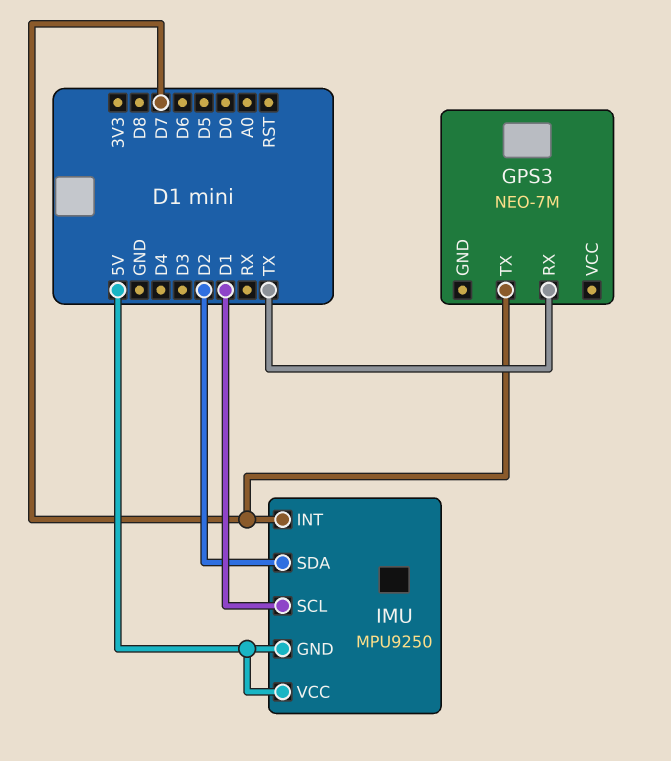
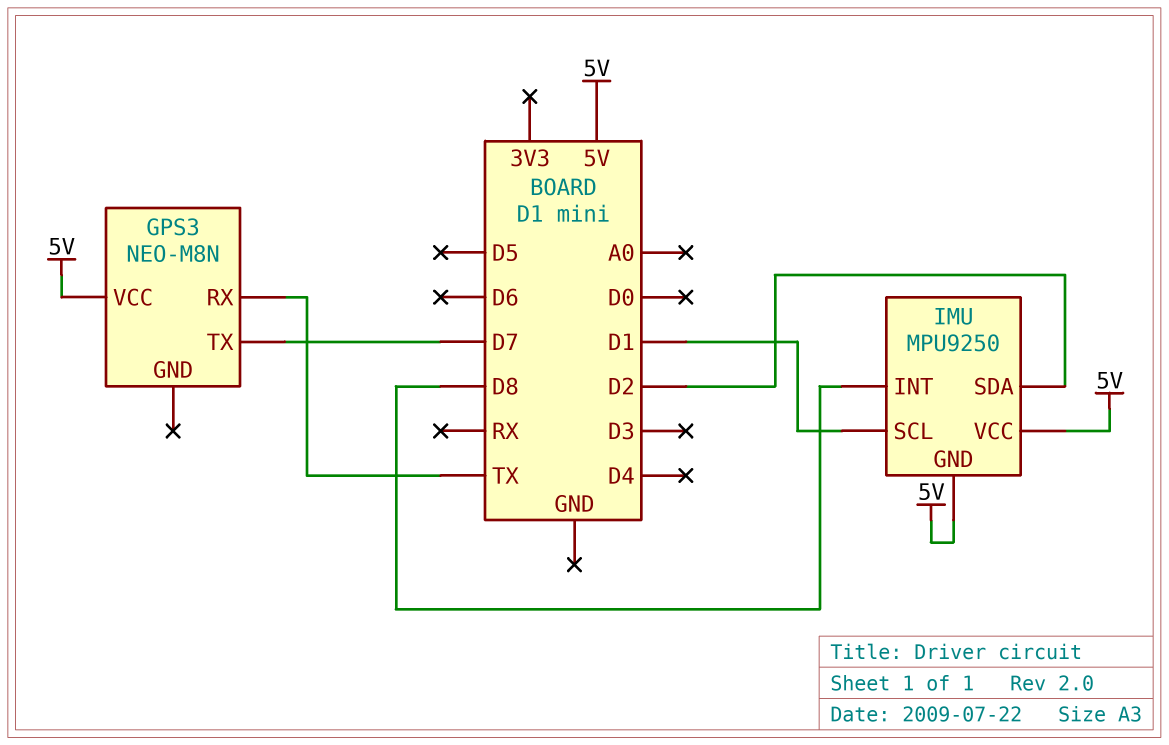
GPS3: NEO-7M -> NEO-M8N
GPS3 pin VCC: none -> 5V
IMU pin INT: D7 -> D8

